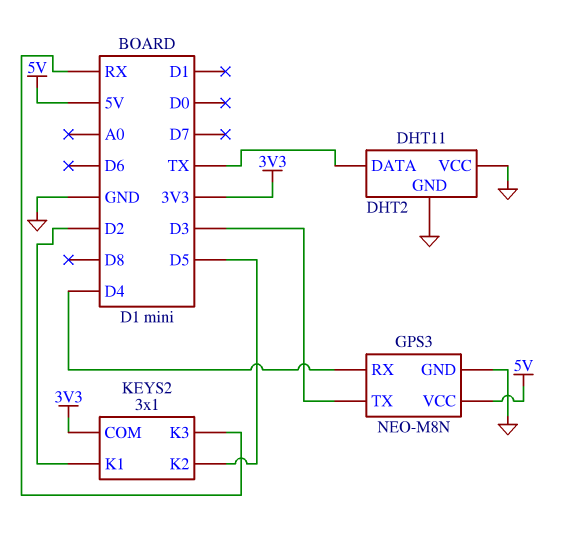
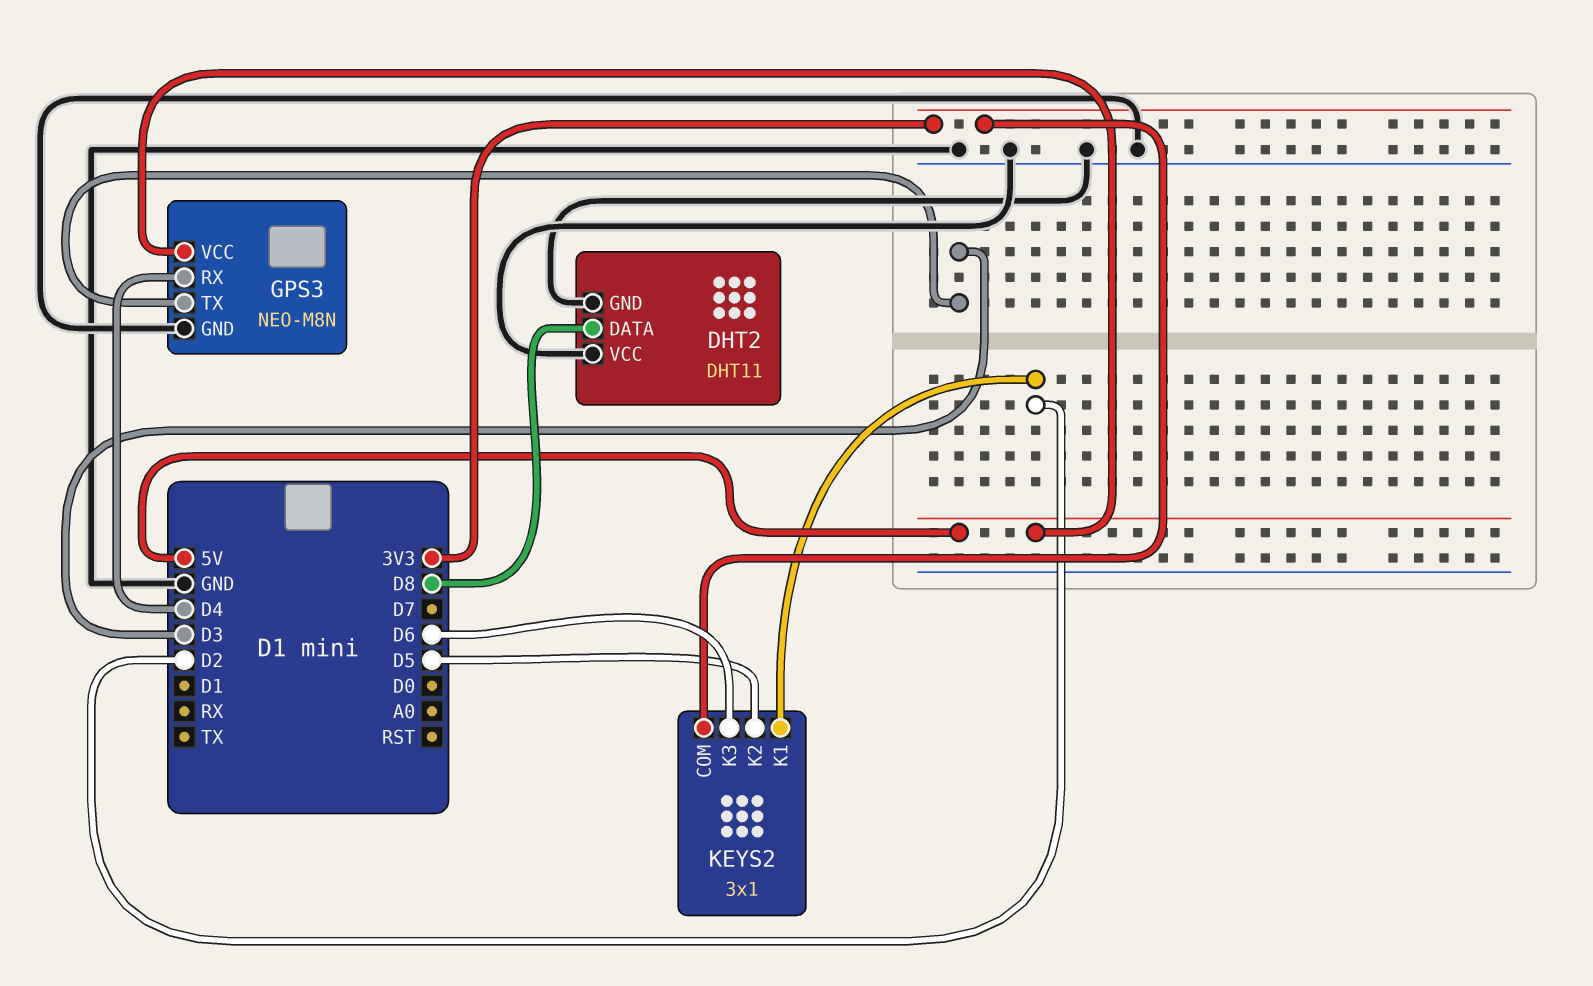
DHT2 pin DATA: TX -> D8
KEYS2 pin K3: RX -> D6

